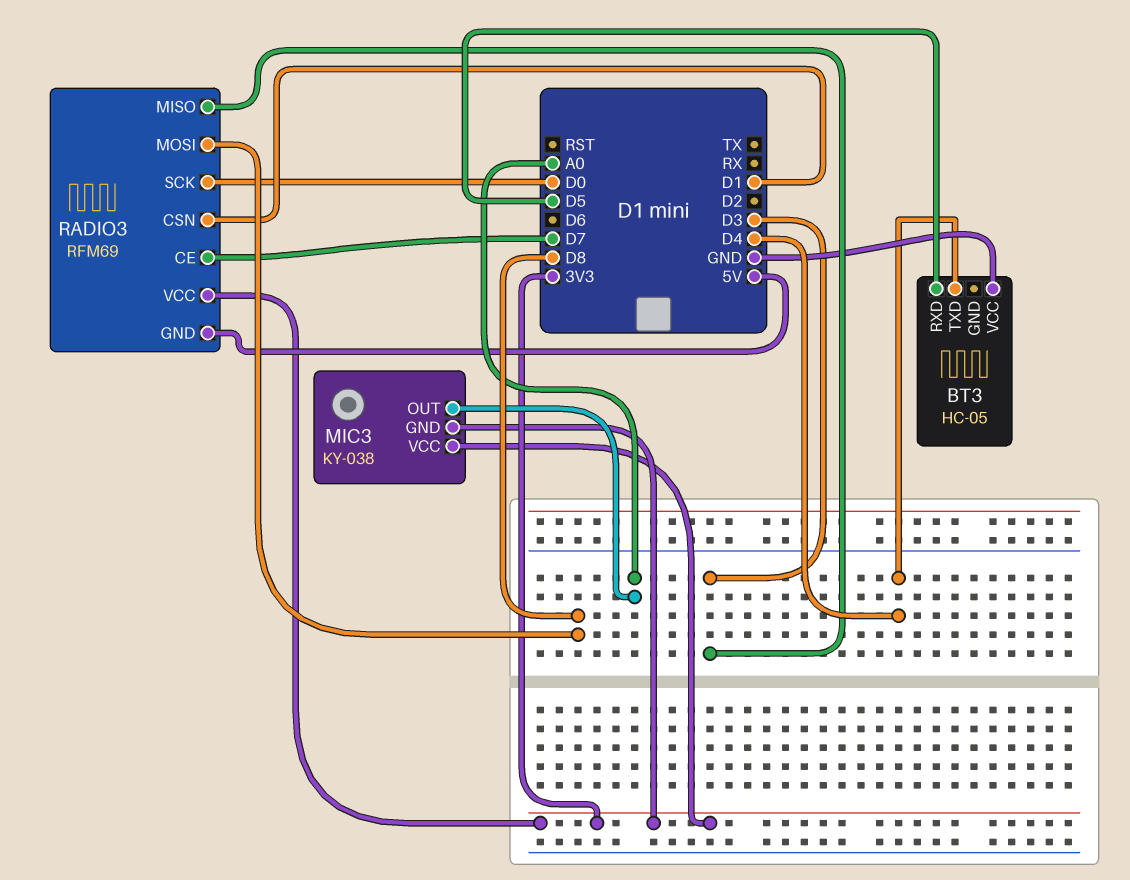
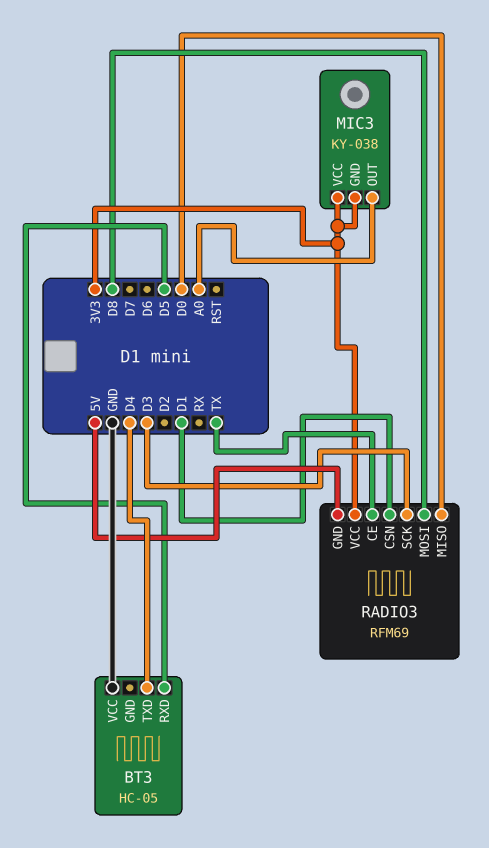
RADIO3 pin CE: D7 -> TX
RADIO3 pin MISO: D3 -> D0
RADIO3 pin SCK: D0 -> D3

